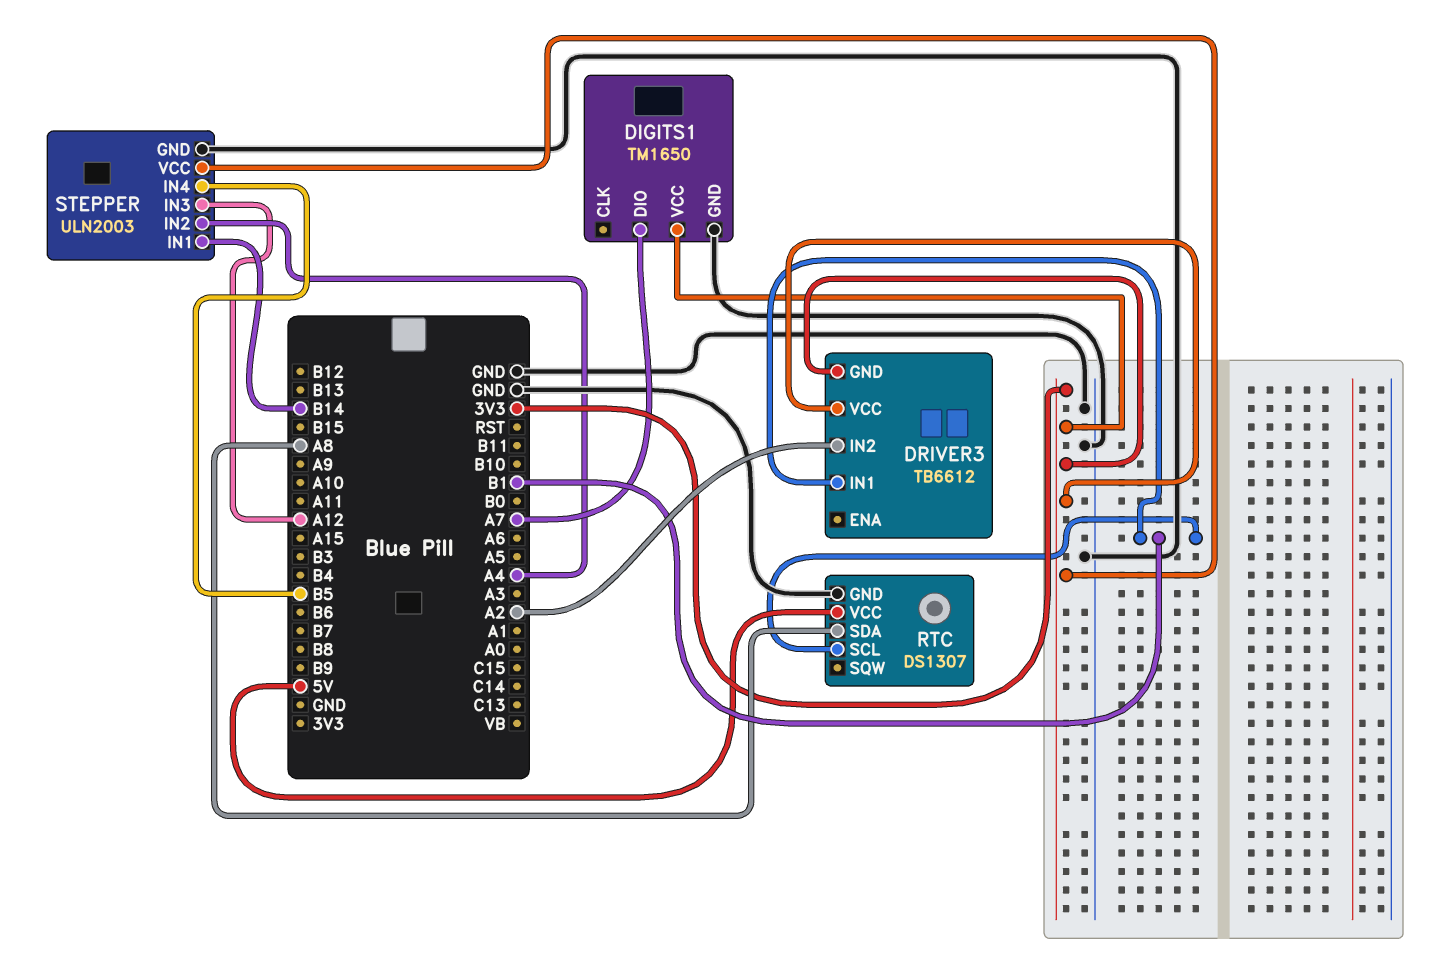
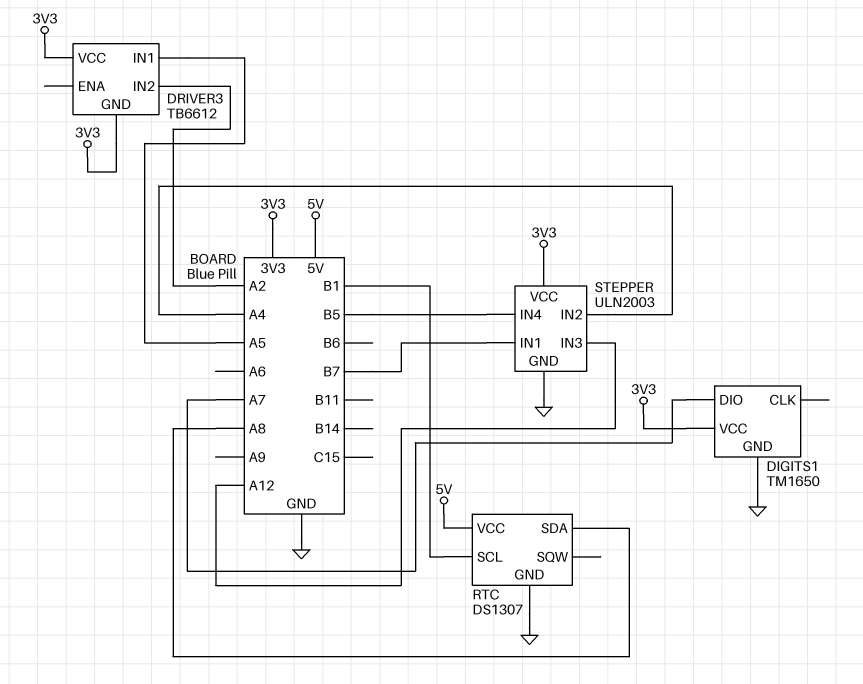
DRIVER3 pin IN1: B1 -> A5
STEPPER pin IN1: B14 -> B7

